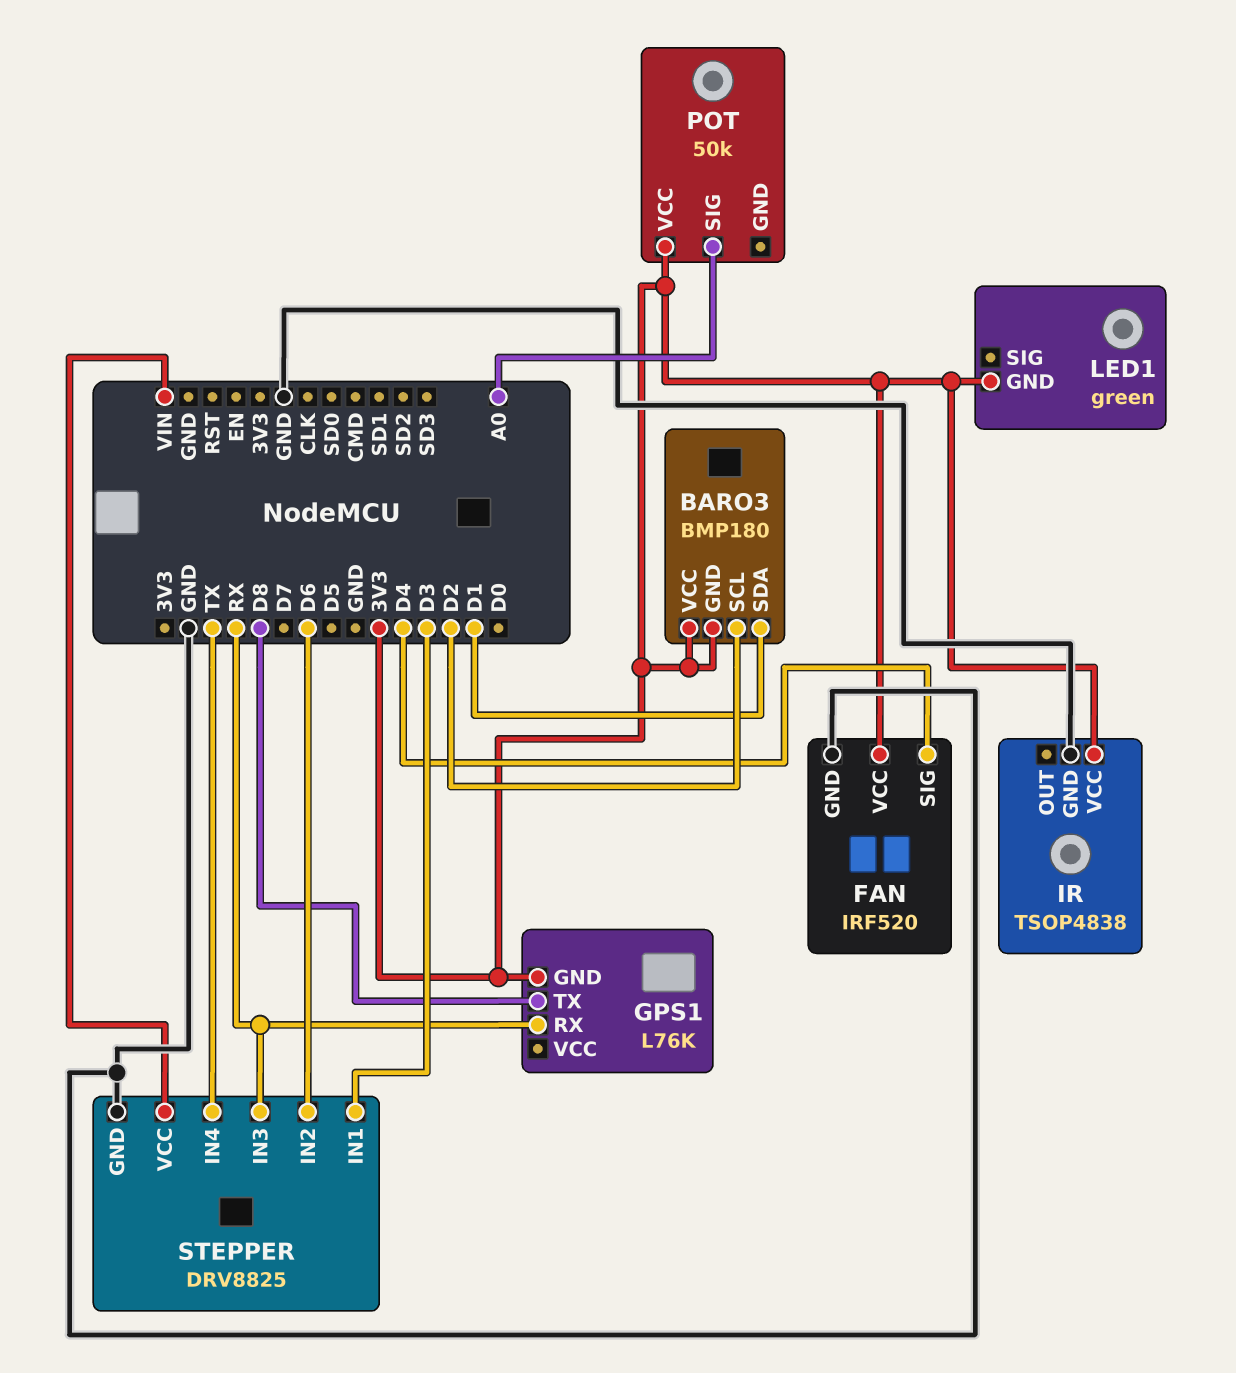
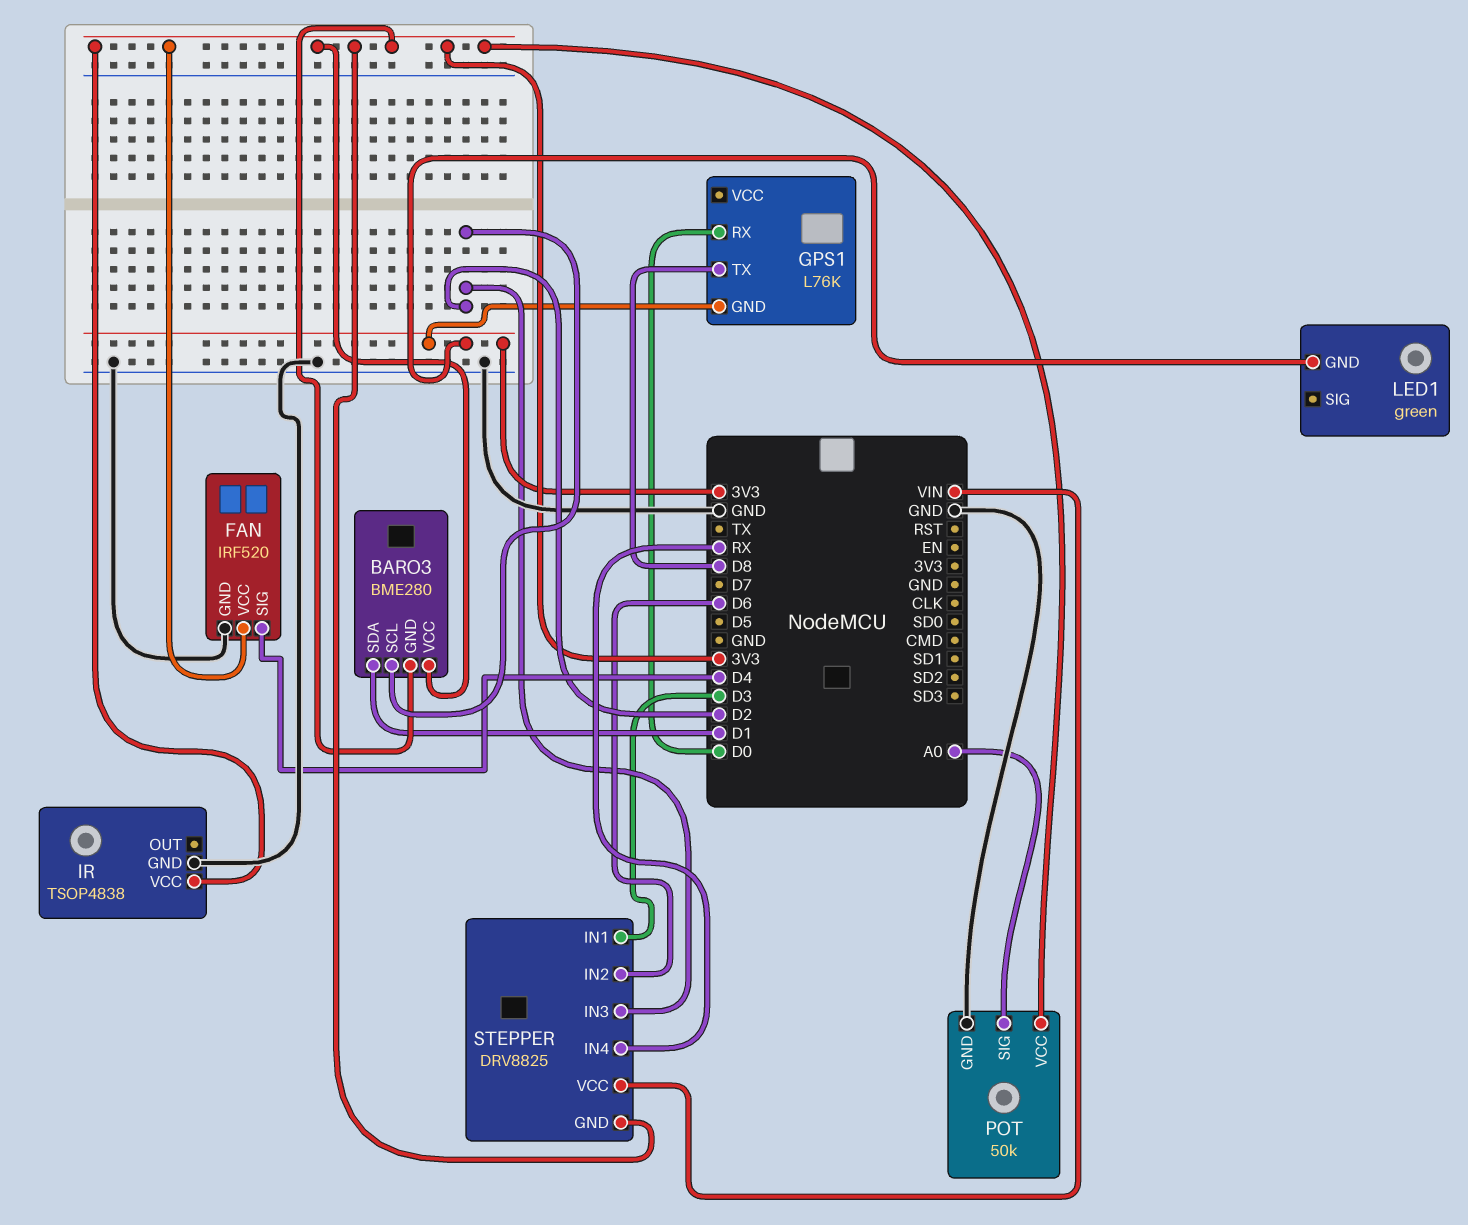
BARO3: BMP180 -> BME280
GPS1 pin RX: RX -> D0
POT pin GND: none -> GND
STEPPER pin GND: GND -> 3V3
STEPPER pin IN3: RX -> D2
STEPPER pin IN4: TX -> RX

